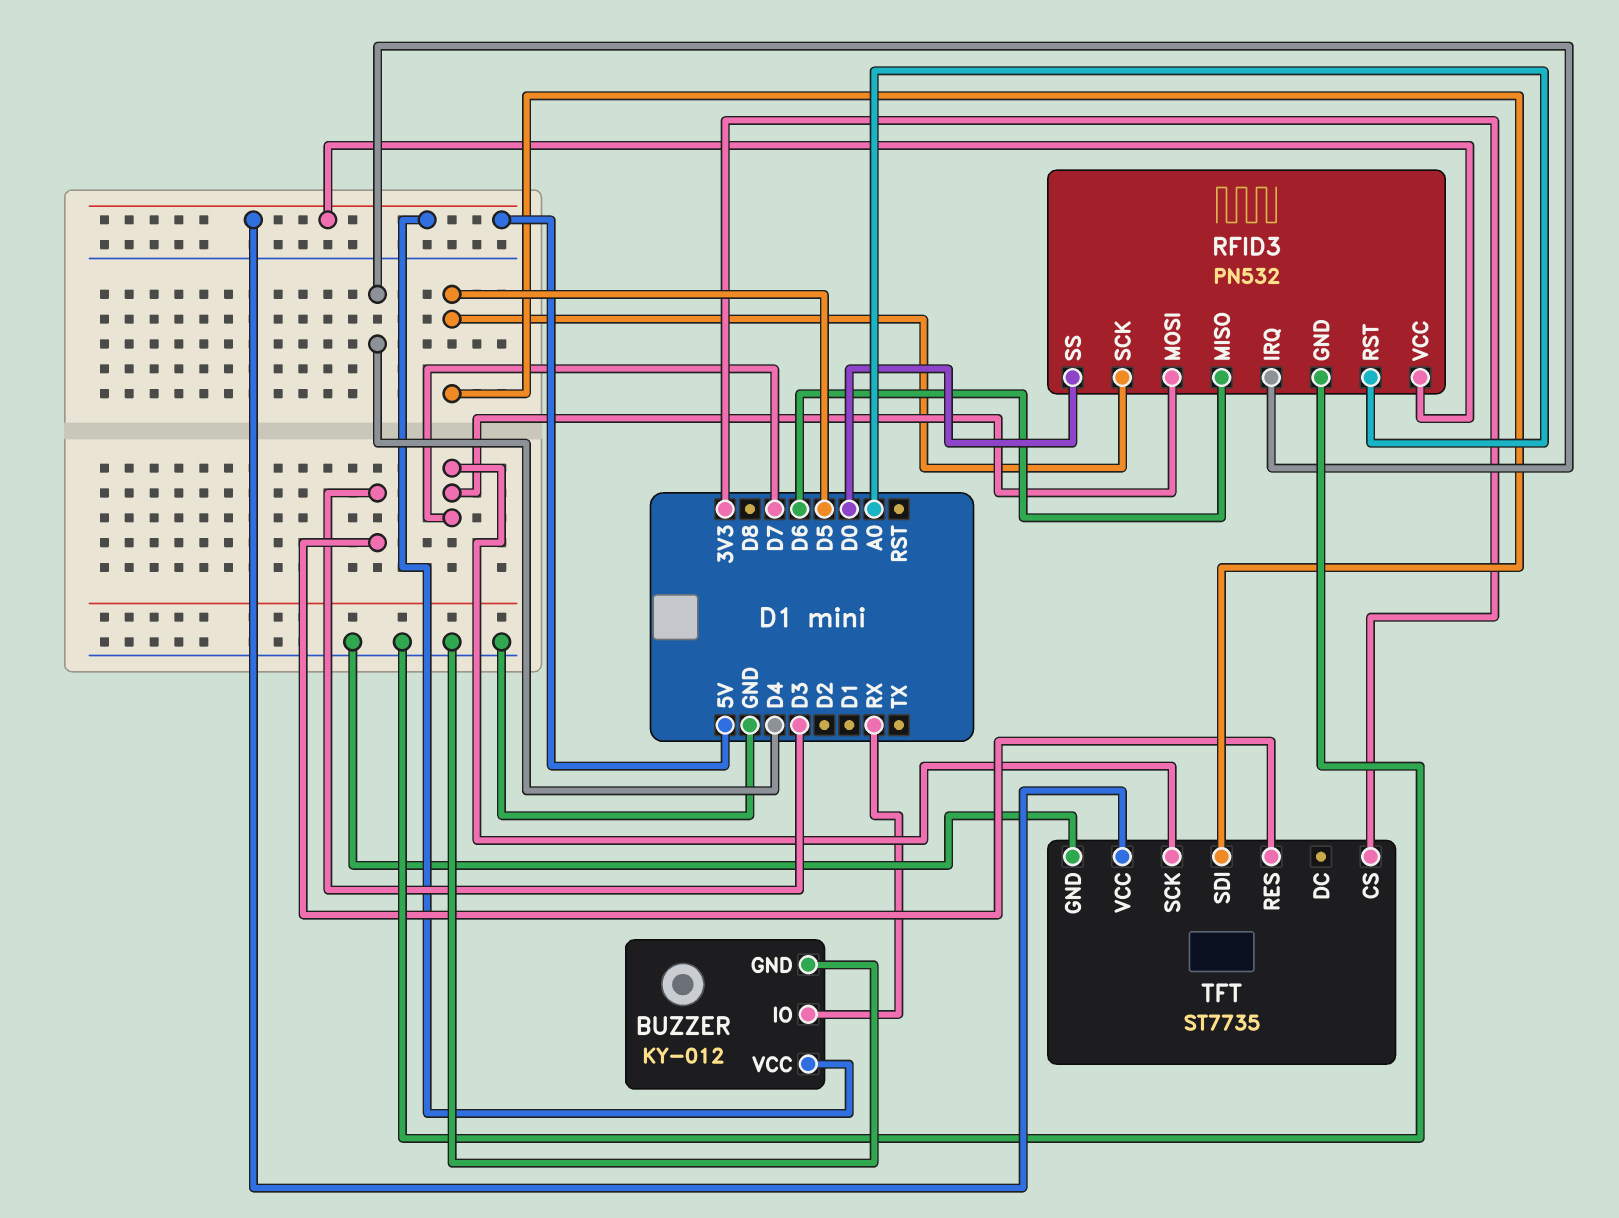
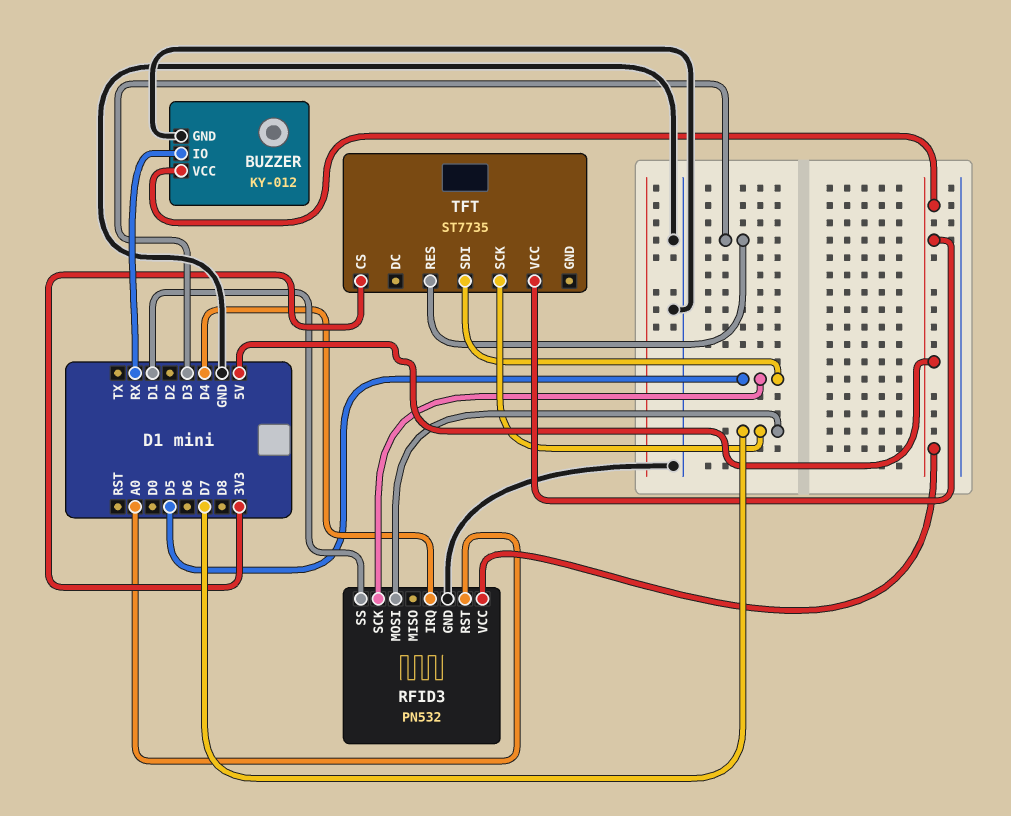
RFID3 pin MISO: D6 -> none
RFID3 pin SS: D0 -> D1
TFT pin GND: GND -> none

